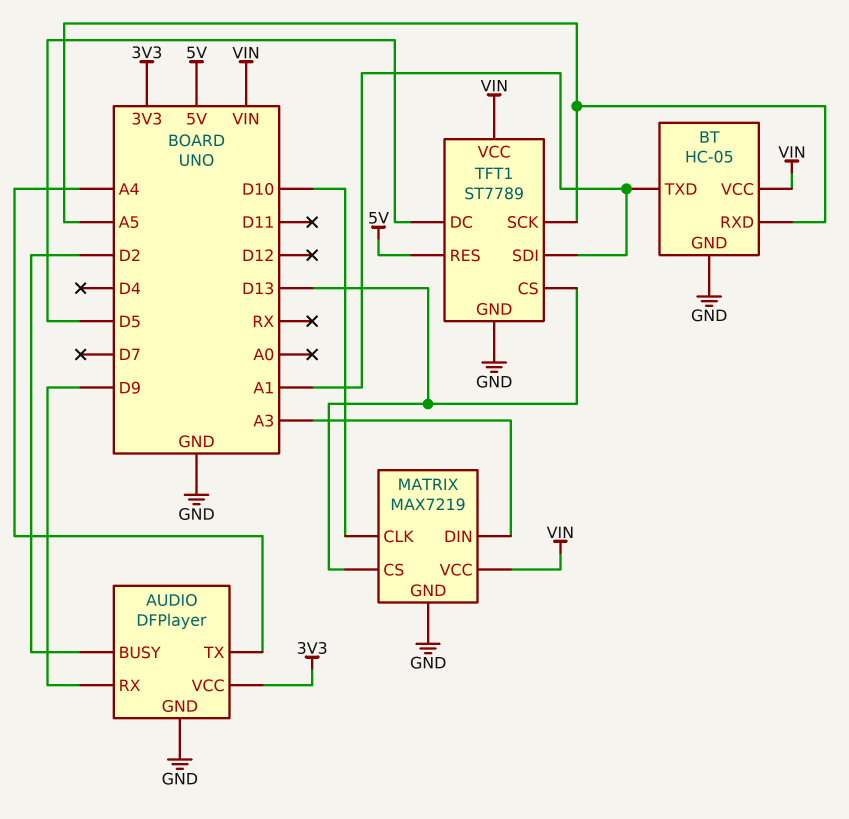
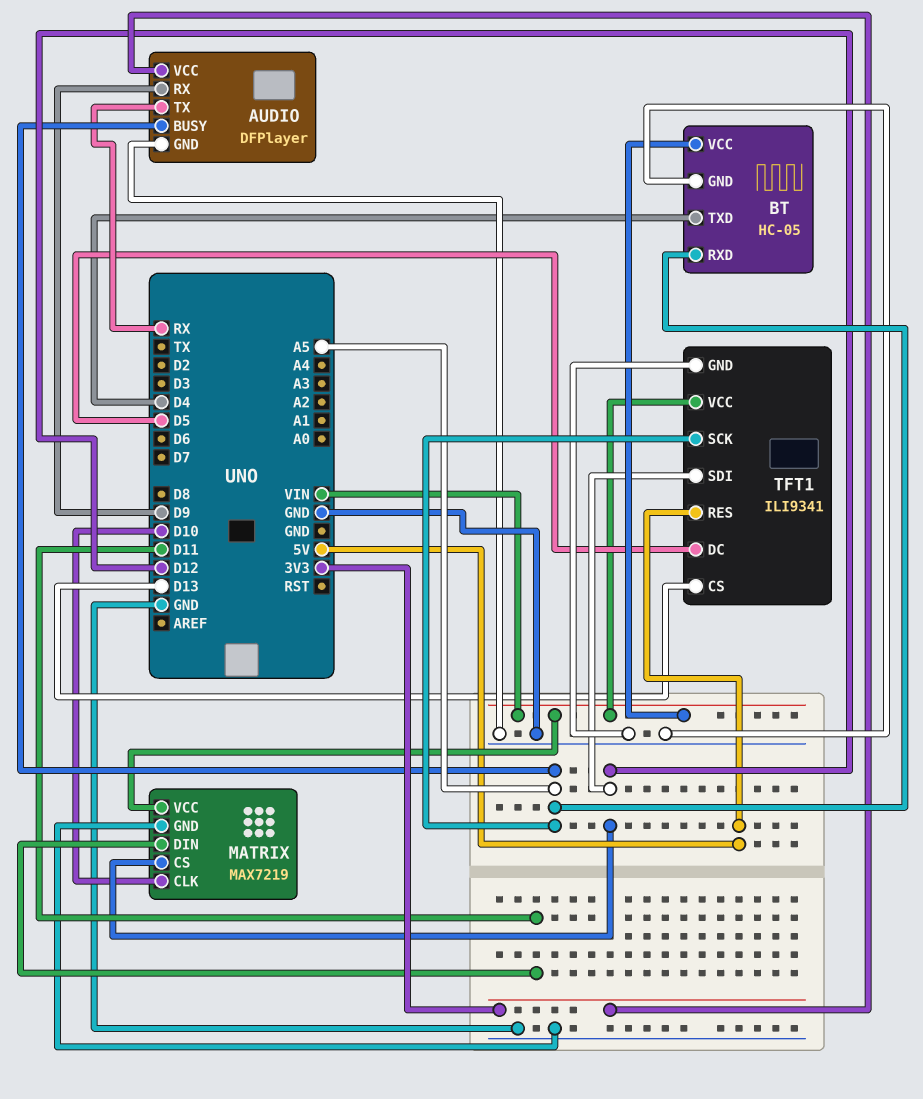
AUDIO pin BUSY: D2 -> A5
AUDIO pin TX: A4 -> RX
BT pin TXD: A1 -> D4
MATRIX pin CS: D13 -> D12
MATRIX pin DIN: A3 -> D11
TFT1: ST7789 -> ILI9341
TFT1 pin SDI: A1 -> D12

